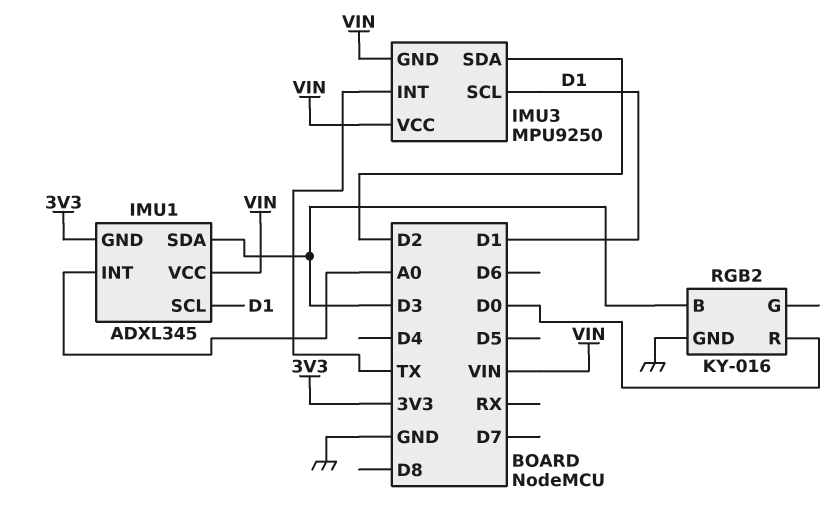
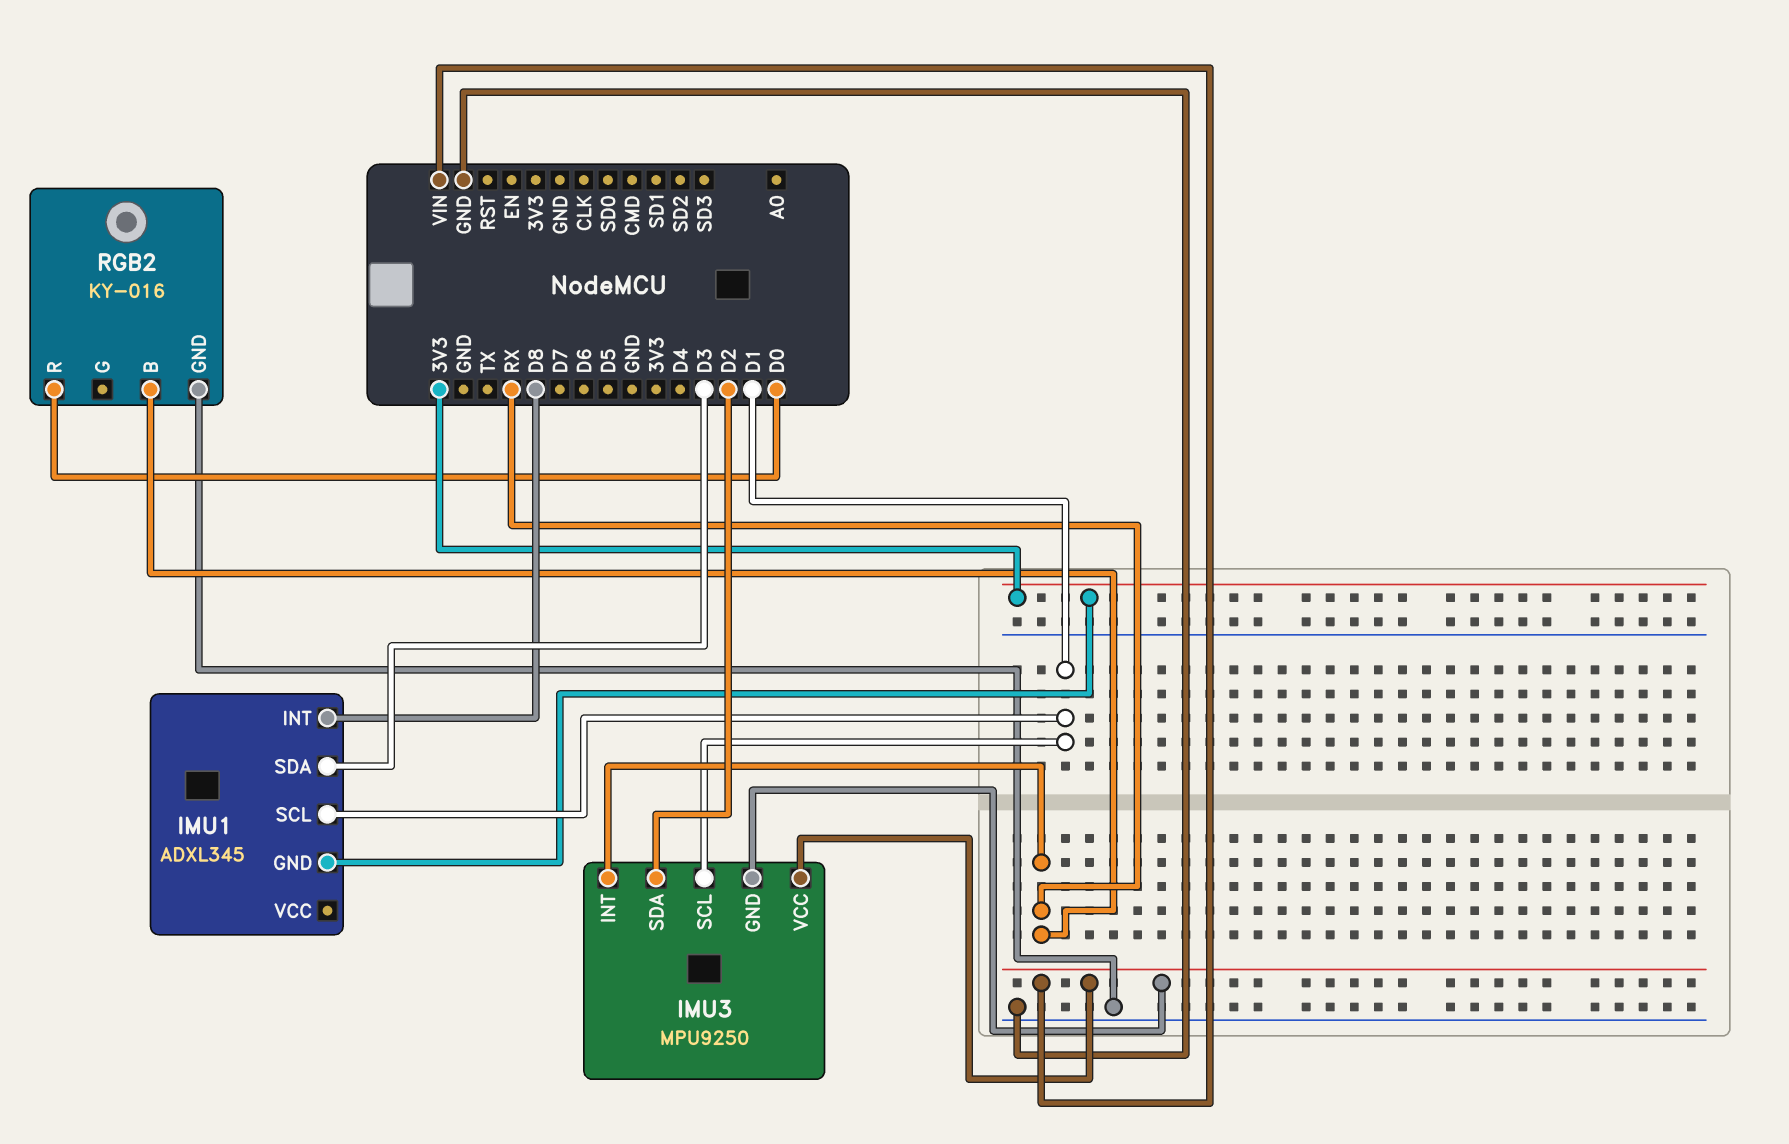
IMU1 pin INT: A0 -> D8
IMU1 pin VCC: VIN -> none
IMU3 pin INT: TX -> RX
RGB2 pin B: D3 -> RX

